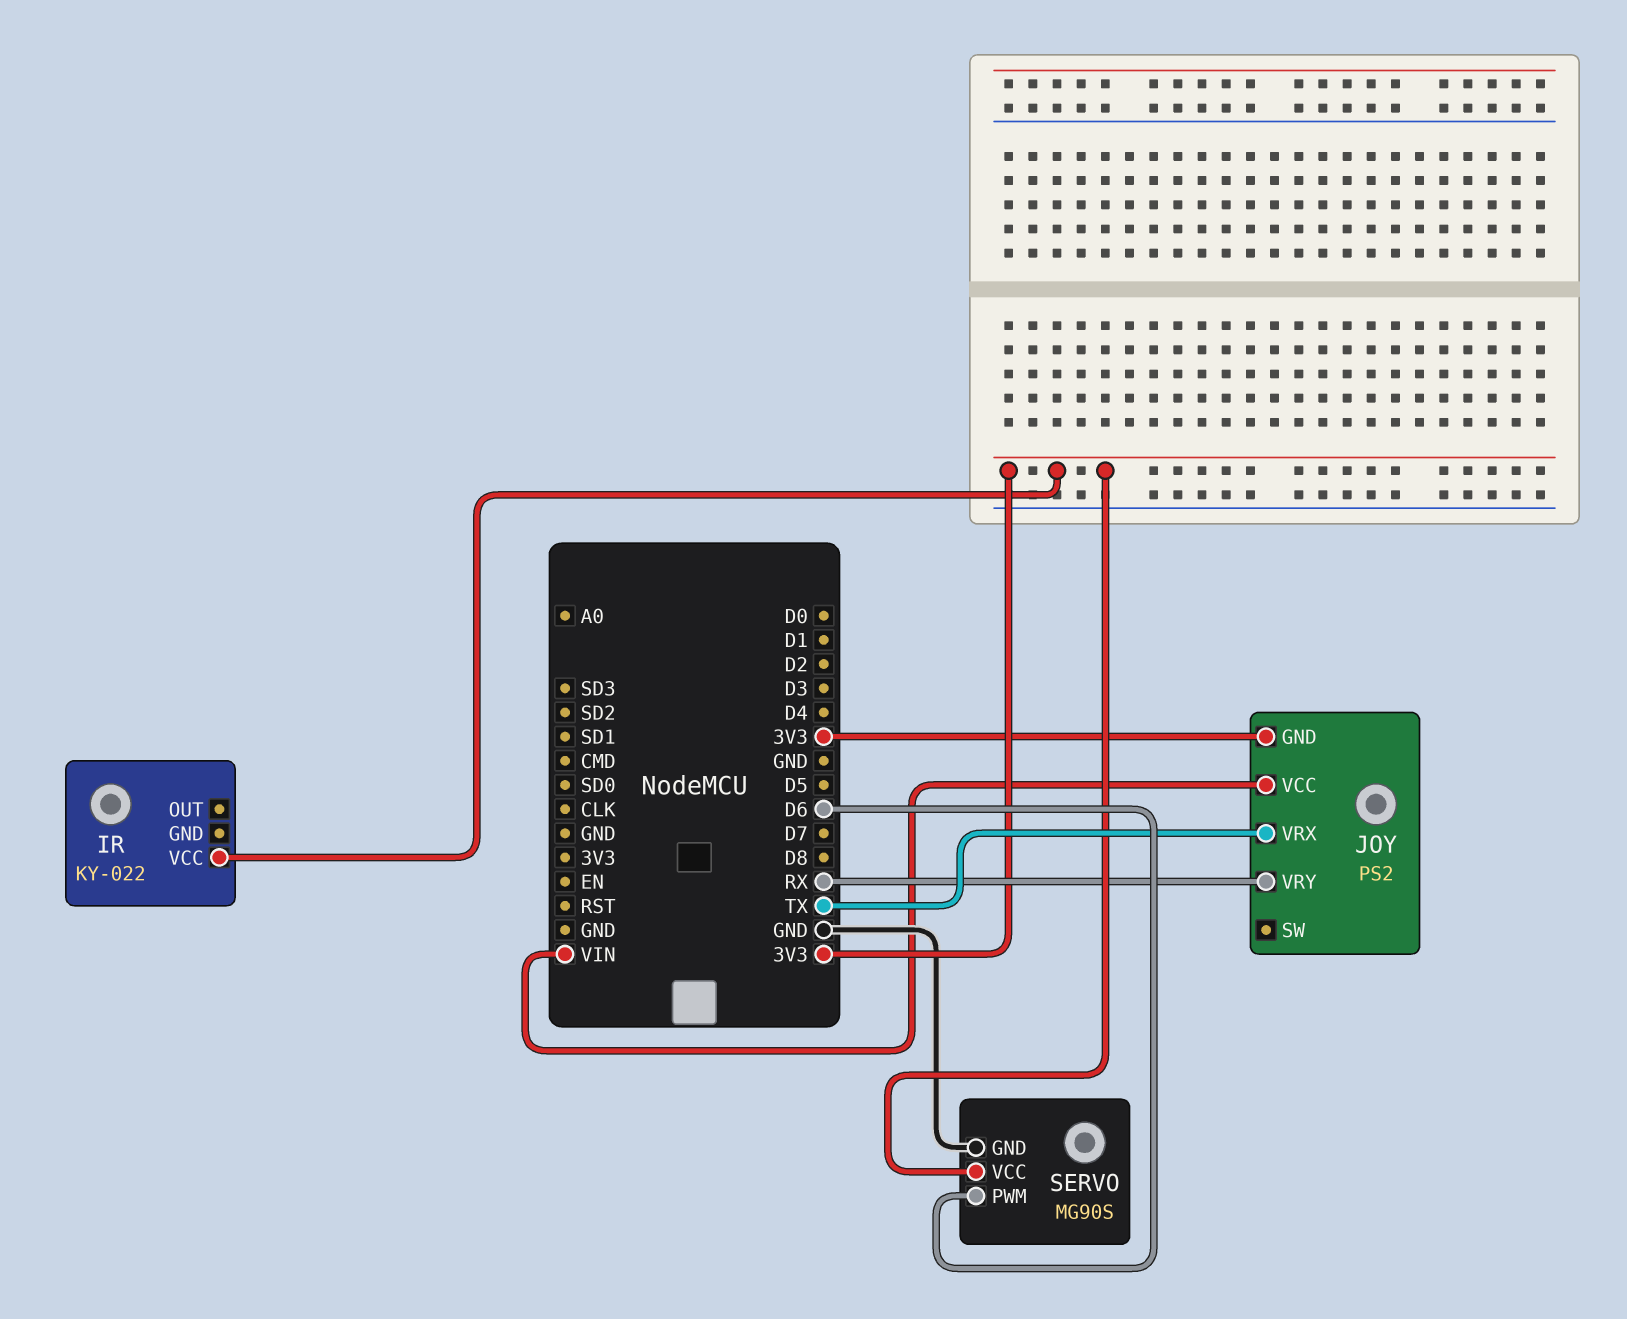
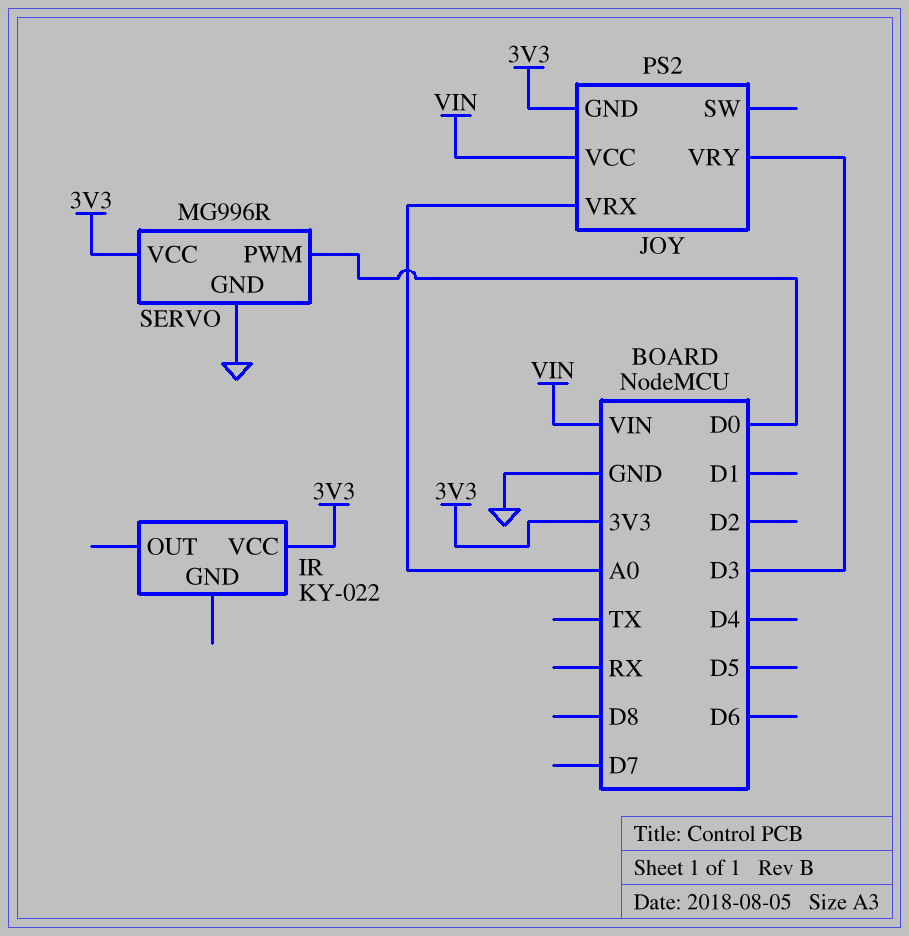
JOY pin VRX: TX -> A0
JOY pin VRY: RX -> D3
SERVO: MG90S -> MG996R
SERVO pin PWM: D6 -> D0

